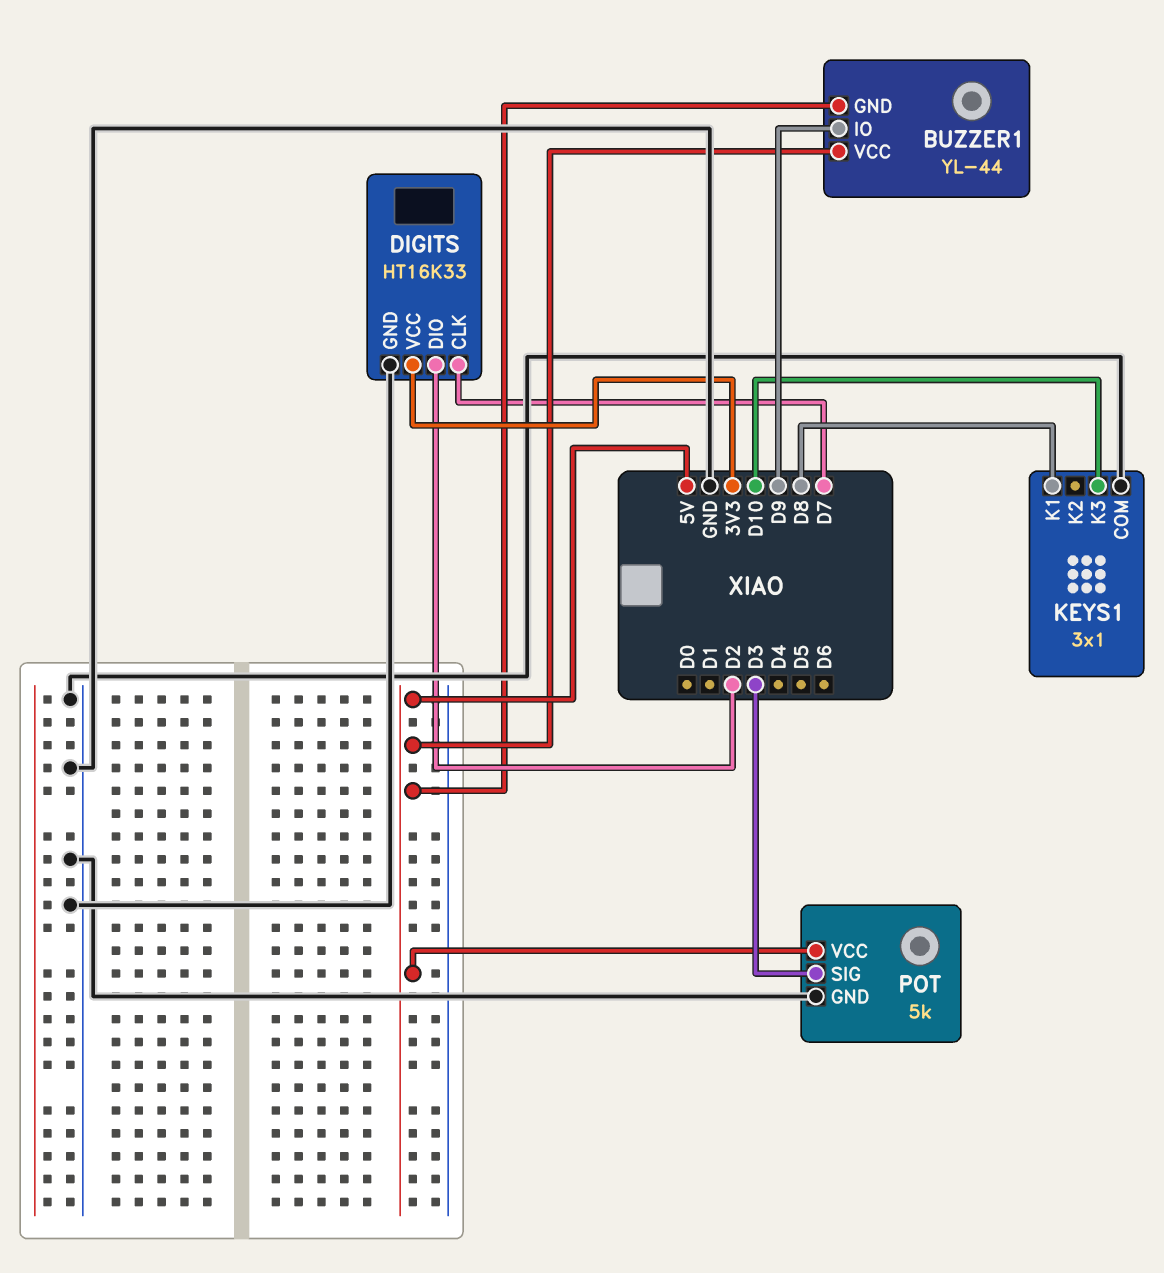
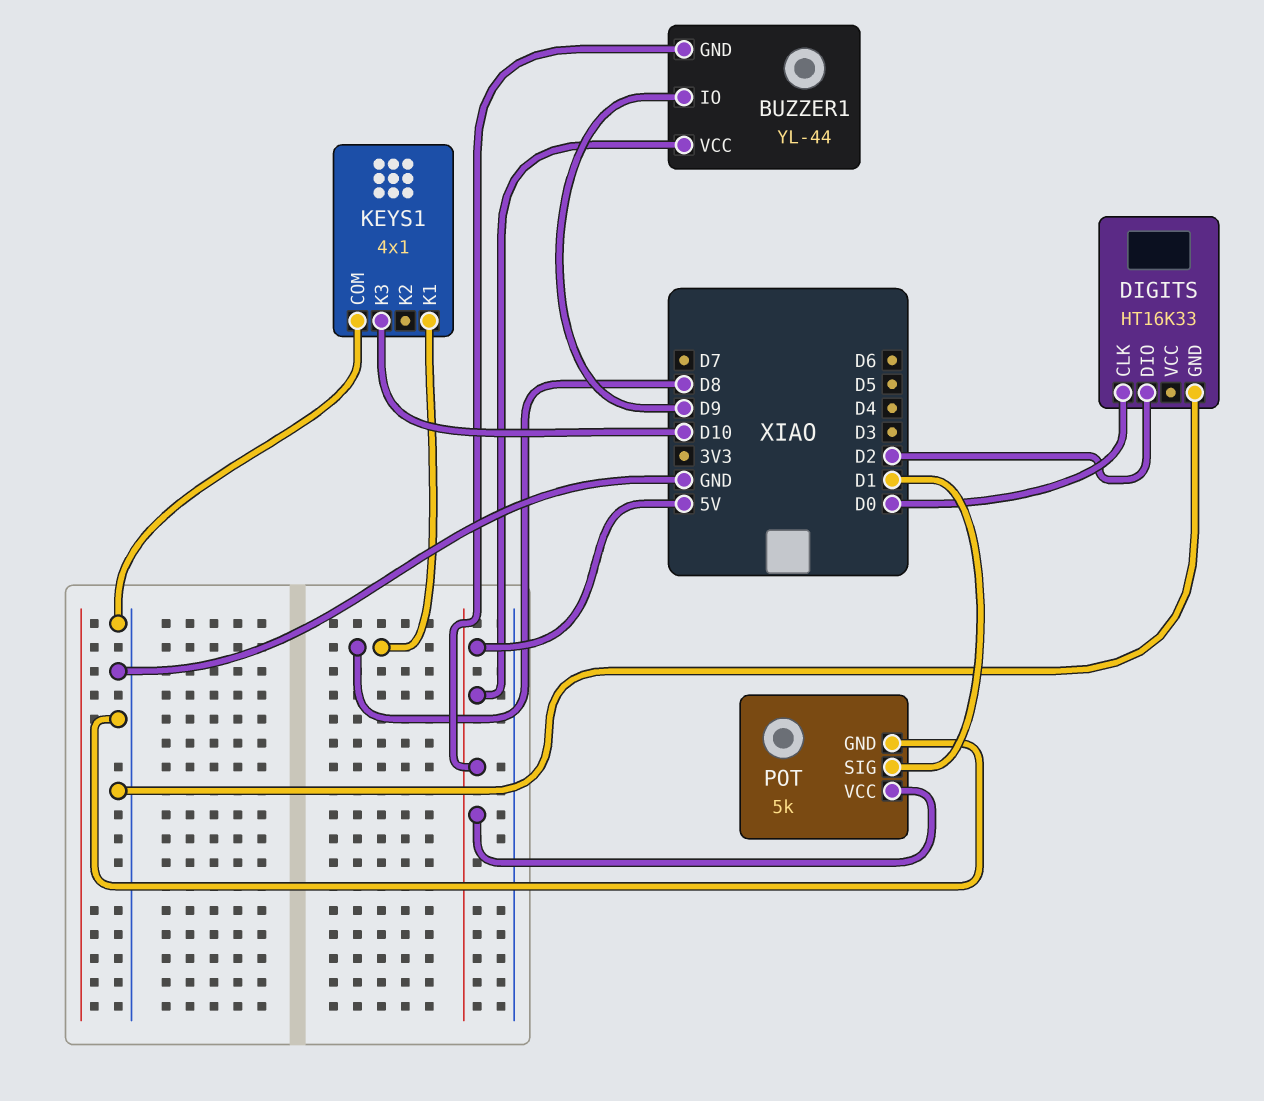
DIGITS pin CLK: D7 -> D0
DIGITS pin VCC: 3V3 -> none
KEYS1: 3x1 -> 4x1
POT pin SIG: D3 -> D1

